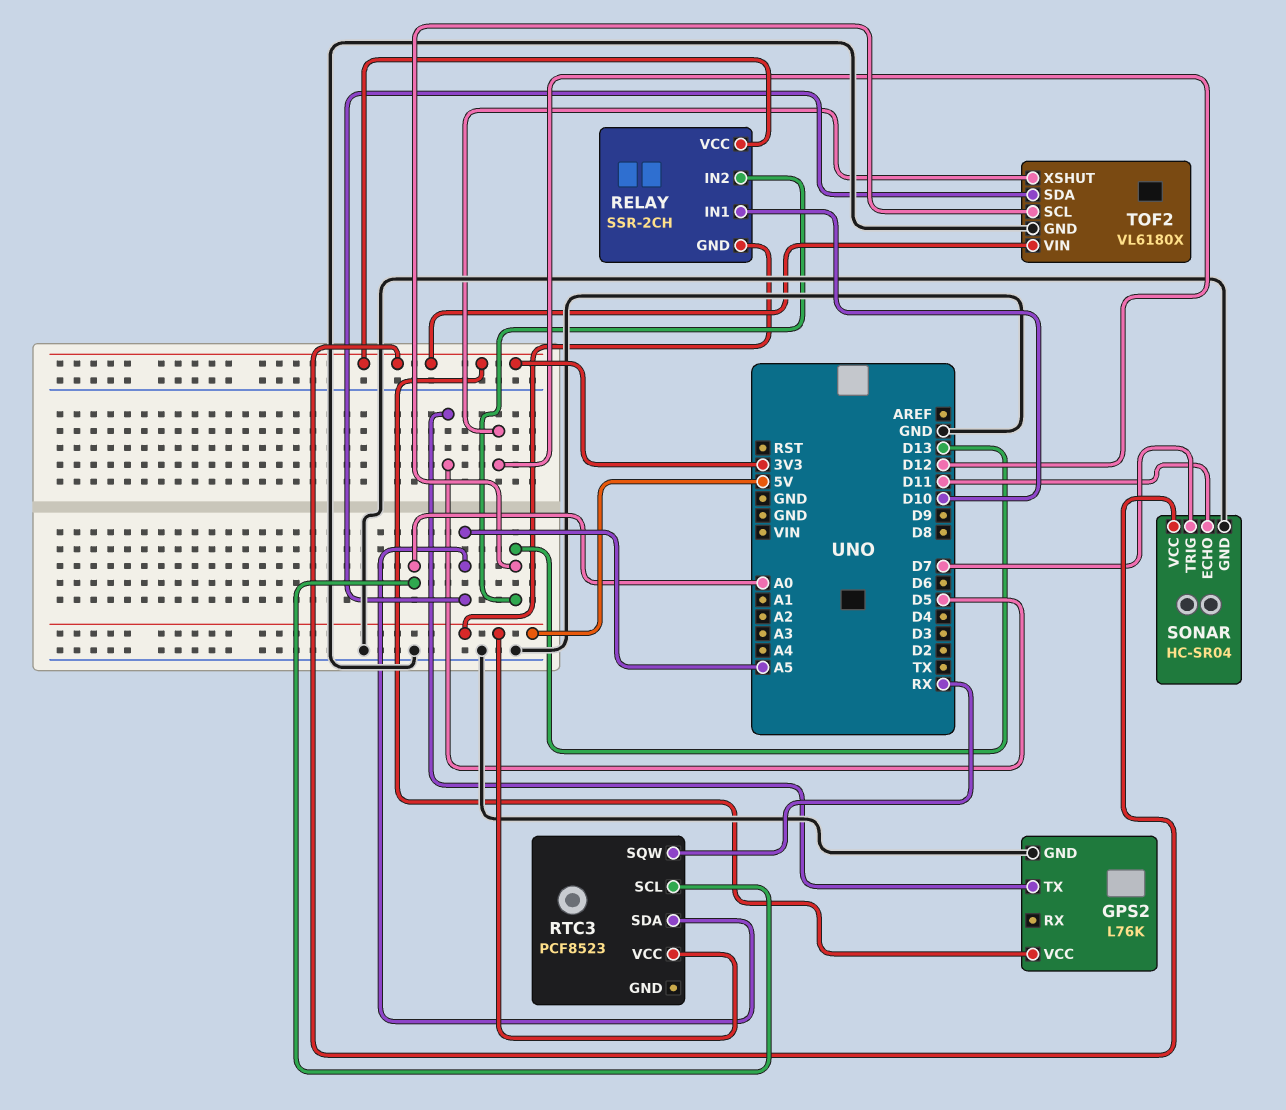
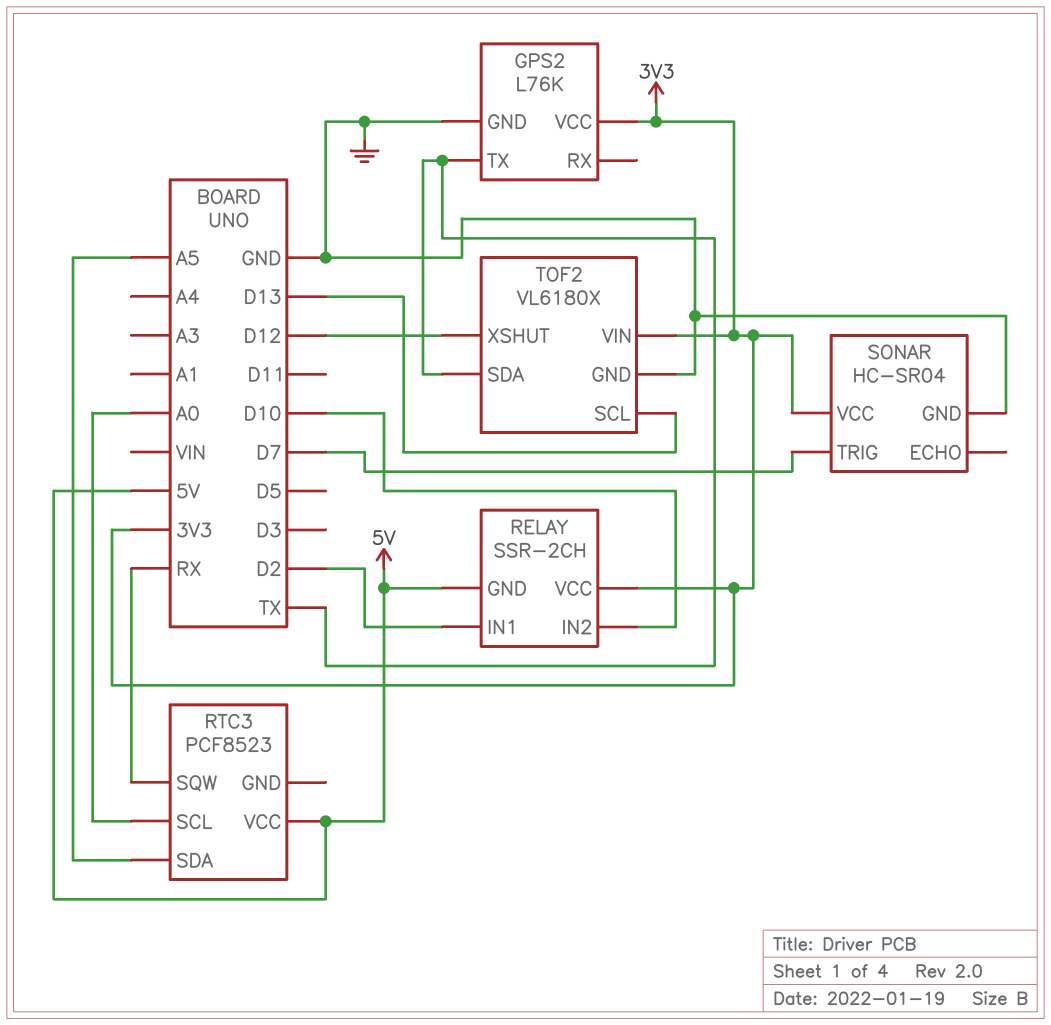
GPS2 pin TX: D5 -> TX
RELAY pin IN1: D10 -> D2
RELAY pin IN2: D13 -> D10
SONAR pin ECHO: D11 -> none
TOF2 pin SDA: A5 -> TX

